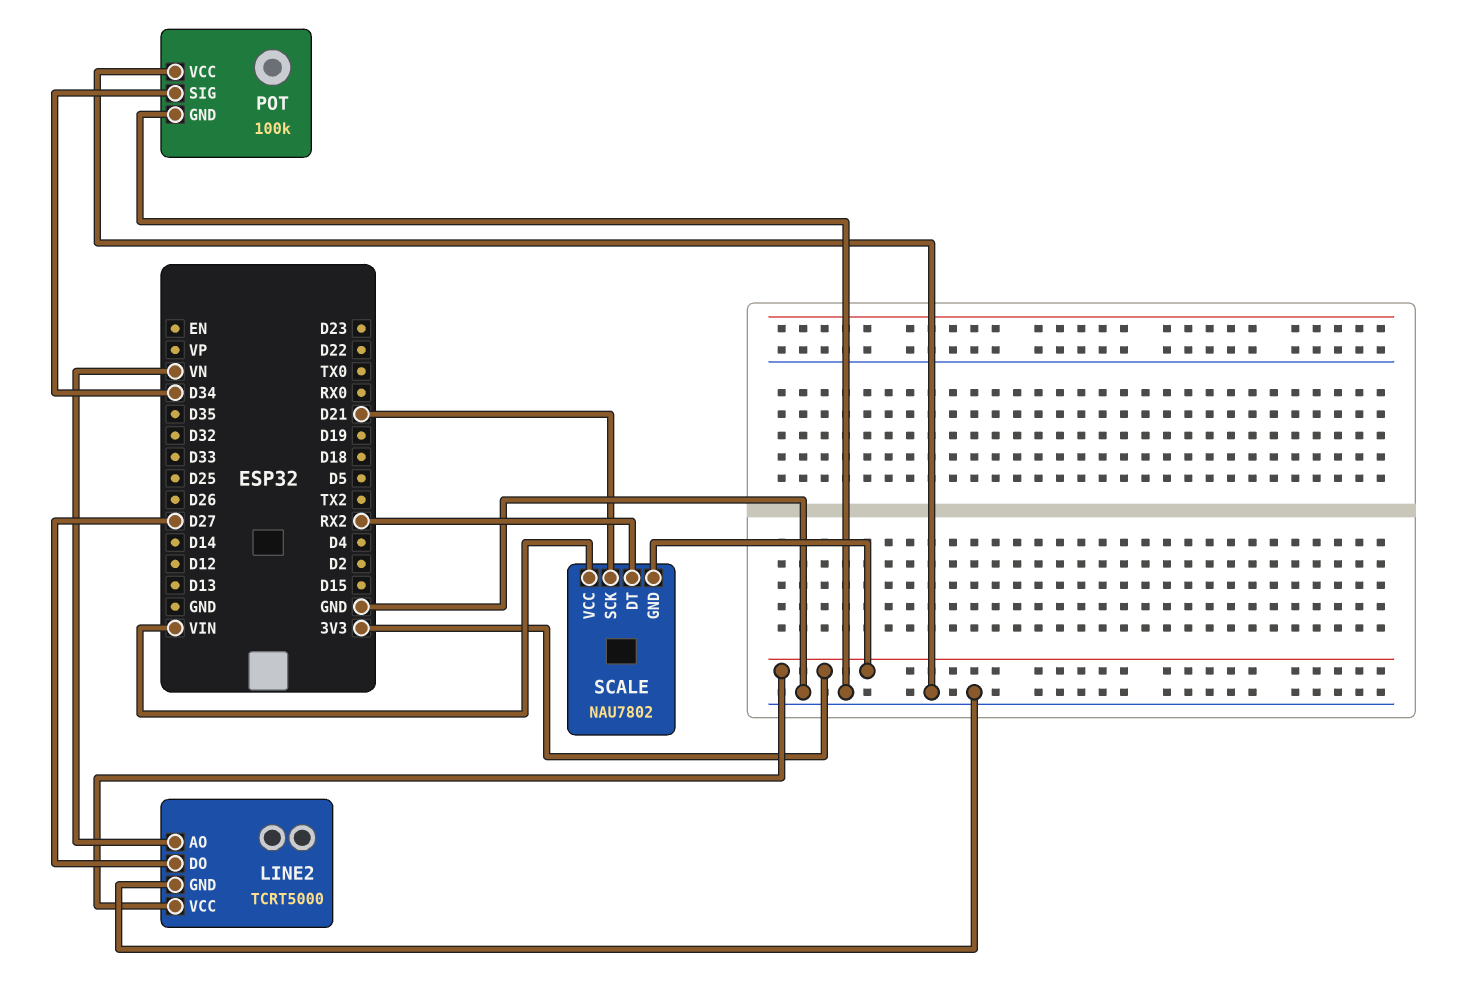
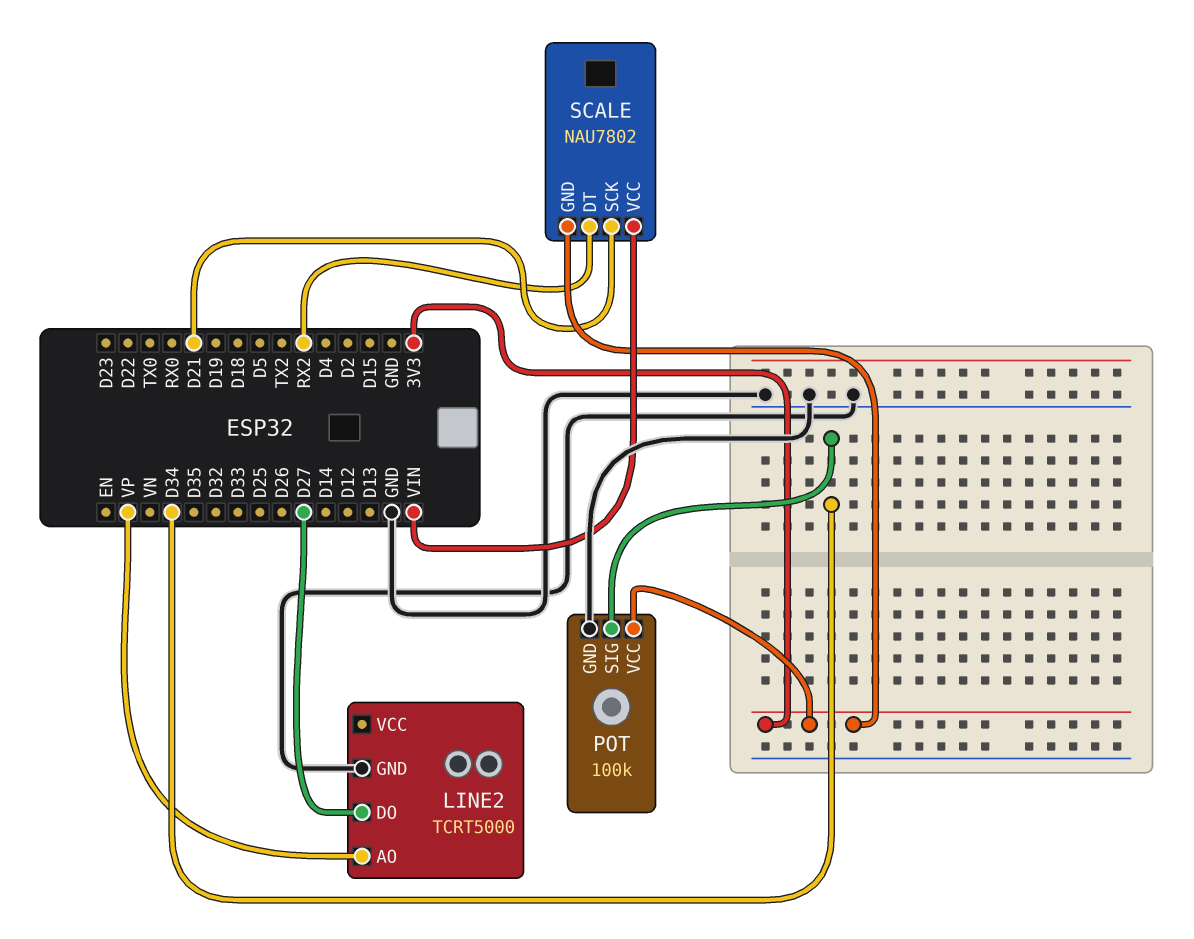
LINE2 pin AO: VN -> VP
LINE2 pin VCC: 3V3 -> none
POT pin VCC: GND -> 3V3

